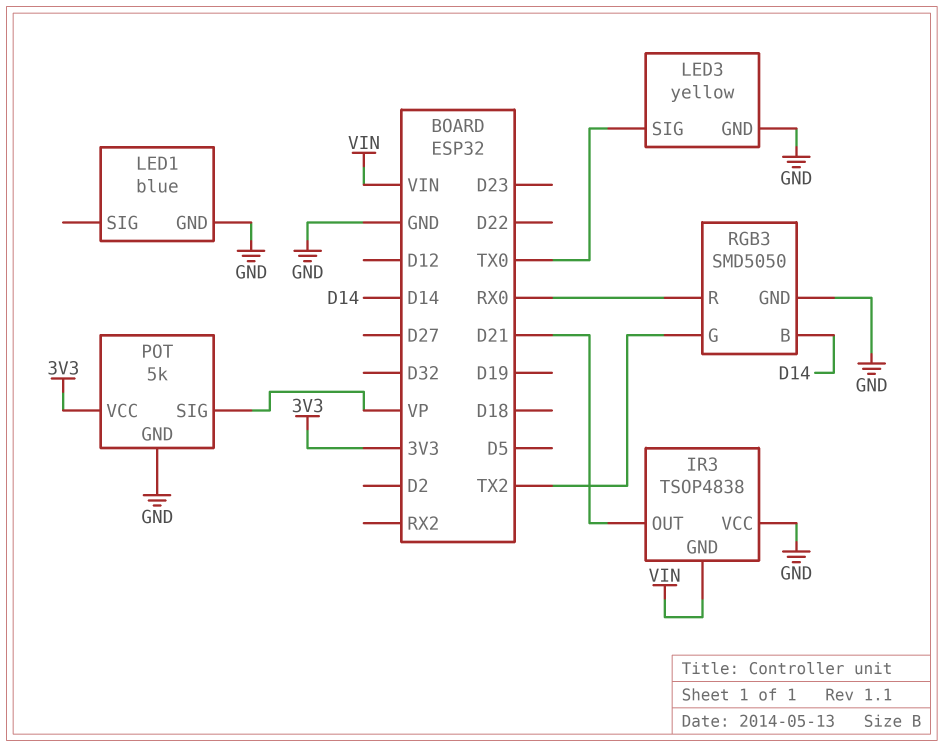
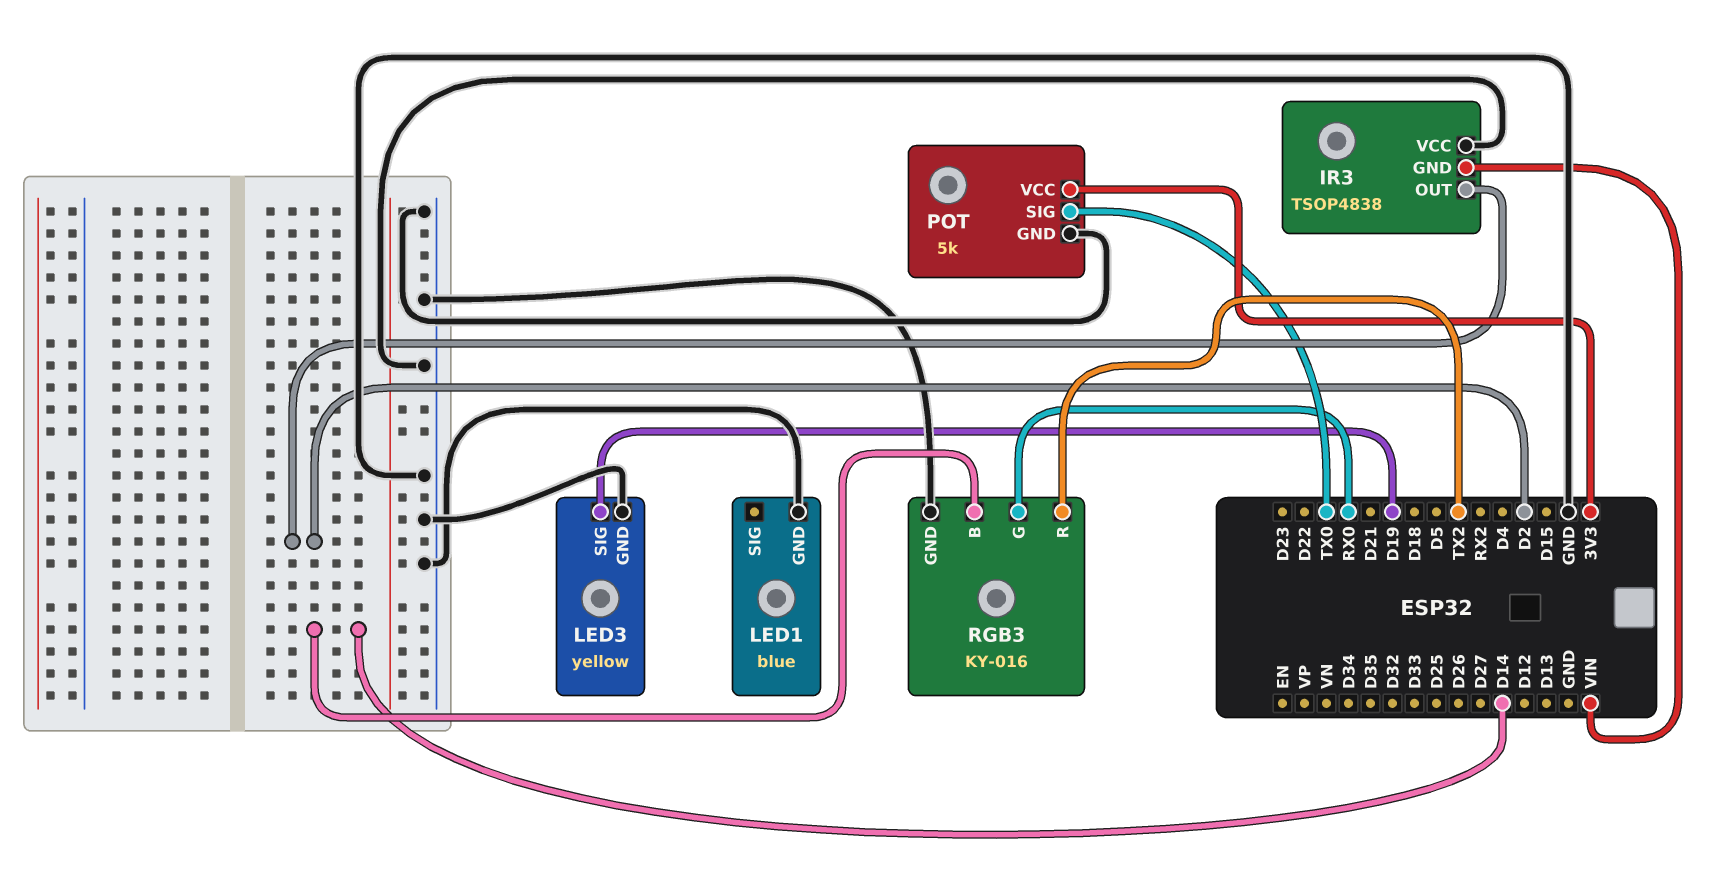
IR3 pin OUT: D21 -> D2
LED3 pin SIG: TX0 -> D19
POT pin SIG: VP -> TX0
RGB3: SMD5050 -> KY-016
RGB3 pin G: TX2 -> RX0
RGB3 pin R: RX0 -> TX2

